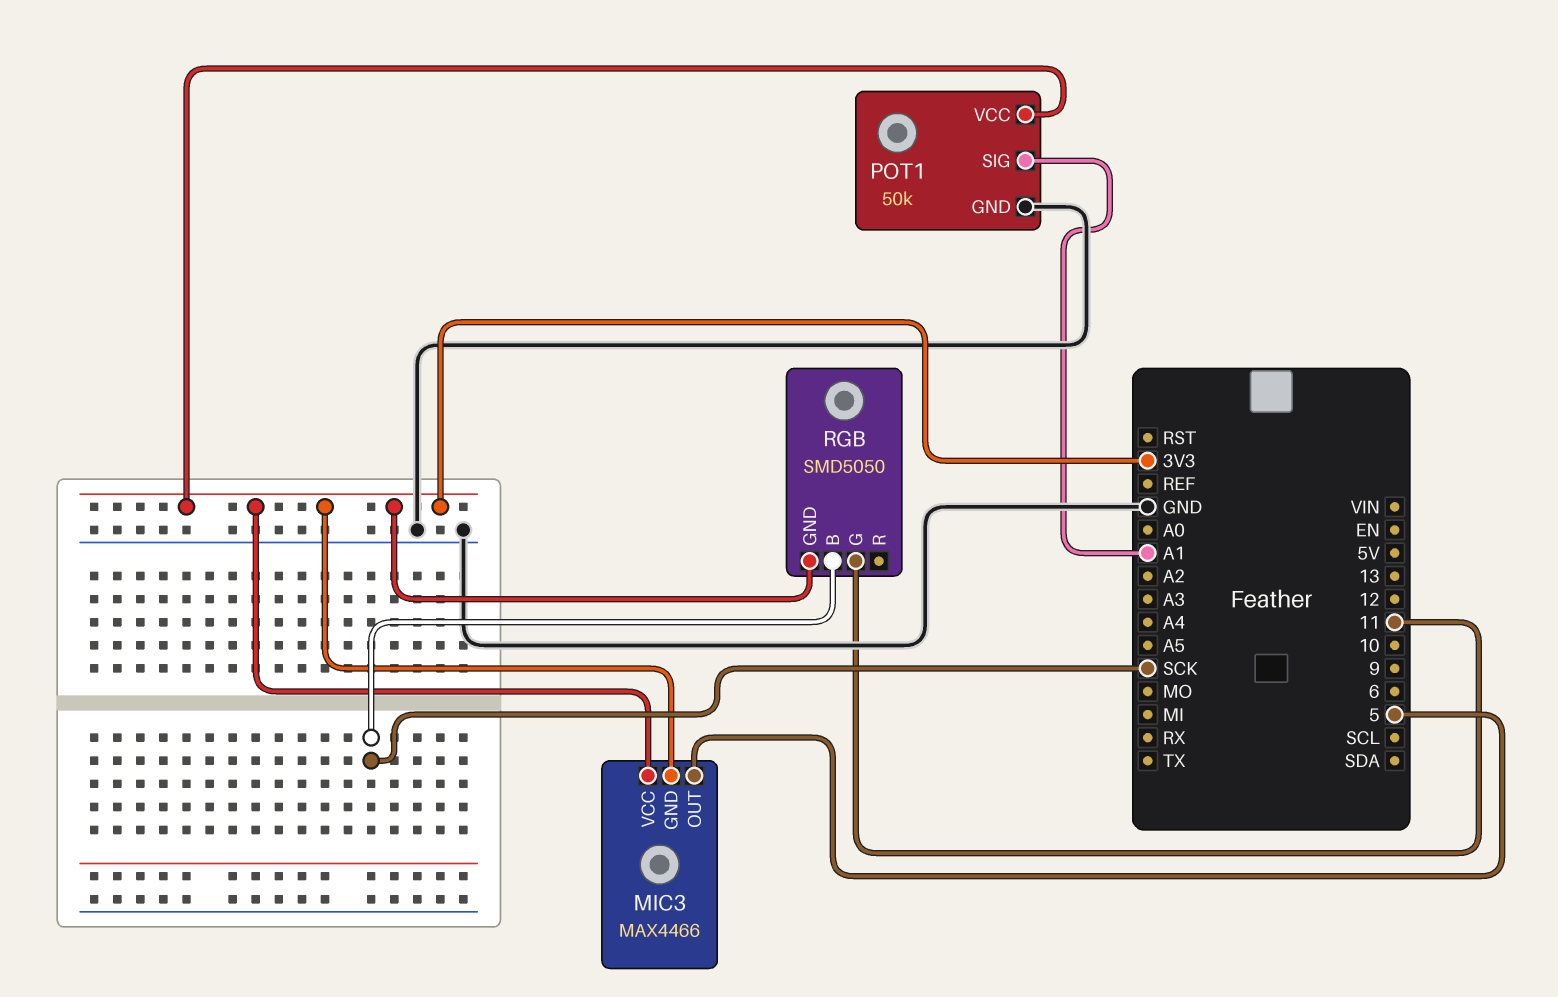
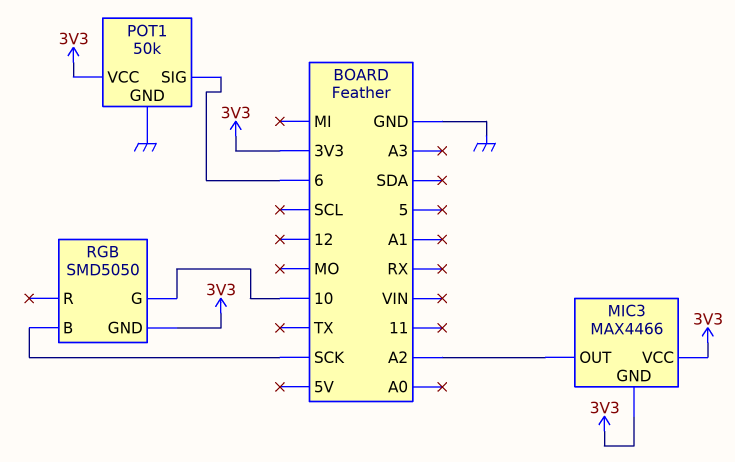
MIC3 pin OUT: 5 -> A2
POT1 pin SIG: A1 -> 6
RGB pin G: 11 -> 10

